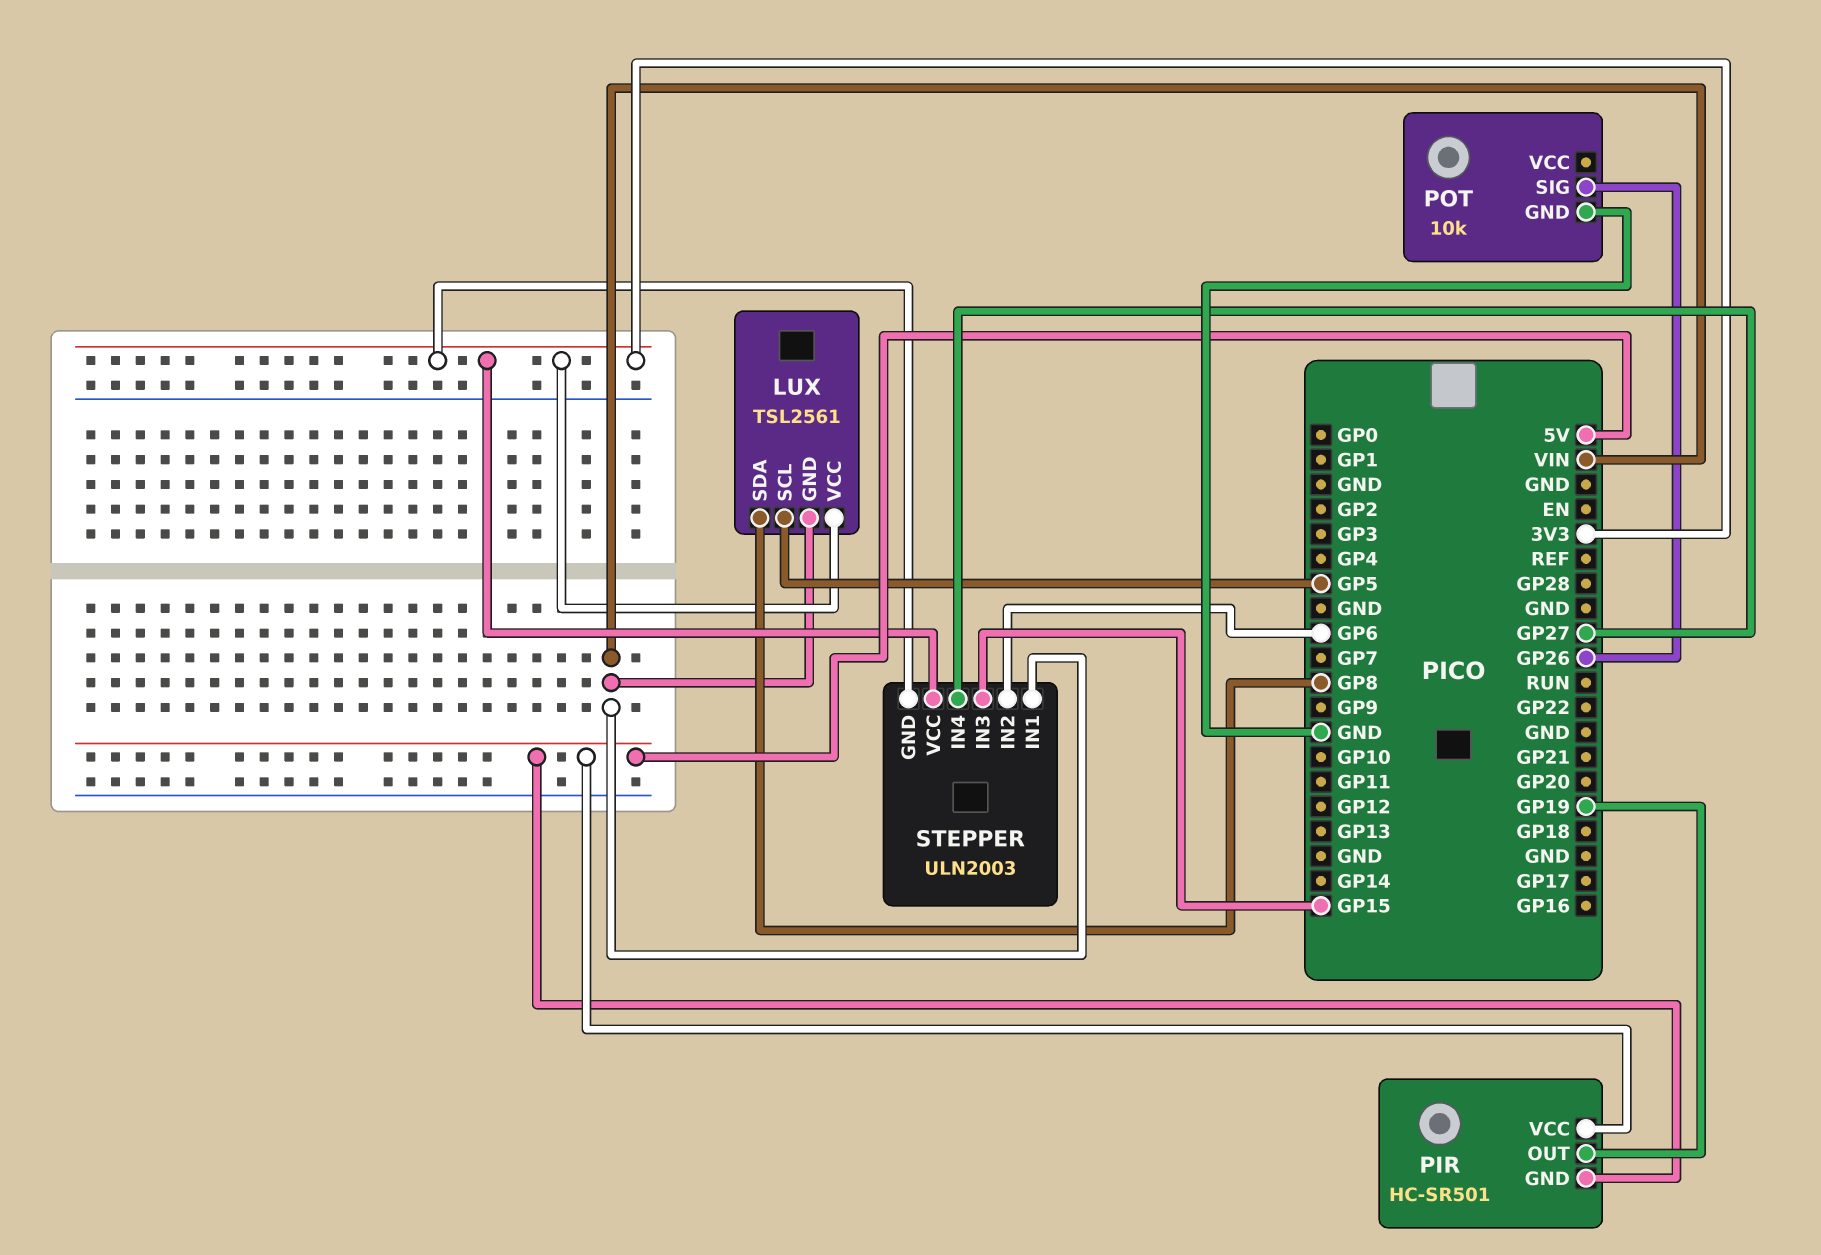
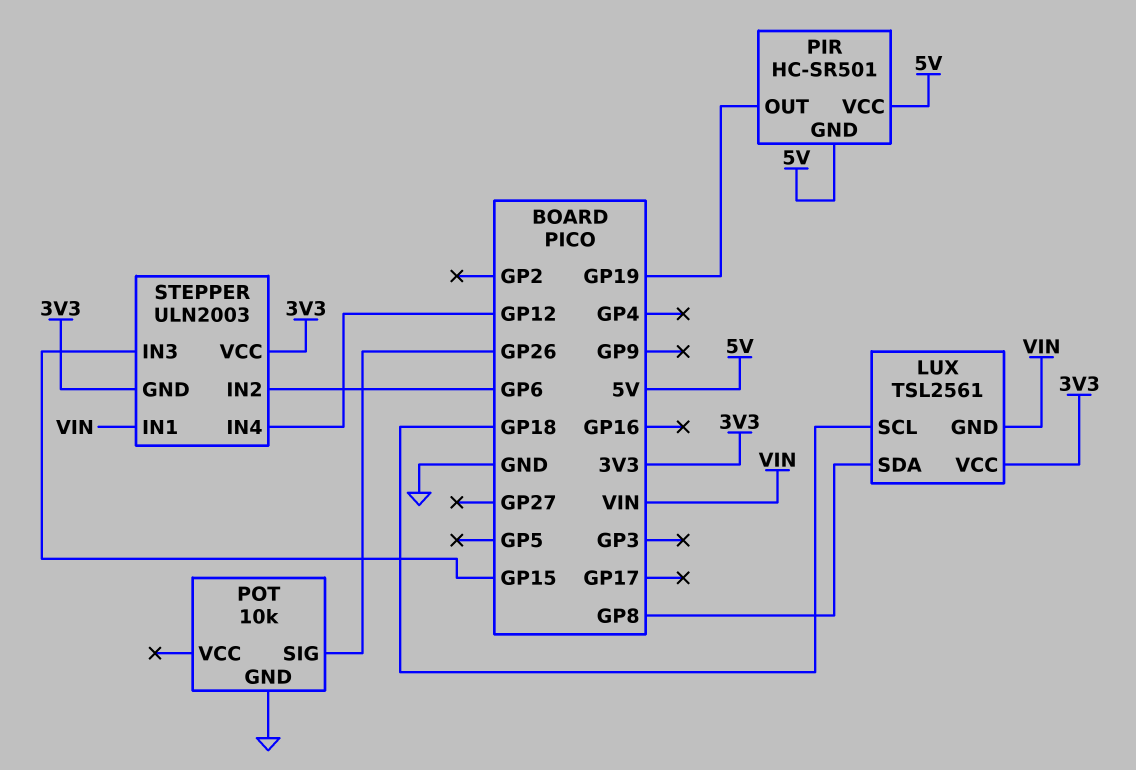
LUX pin SCL: GP5 -> GP18
STEPPER pin IN4: GP27 -> GP12

